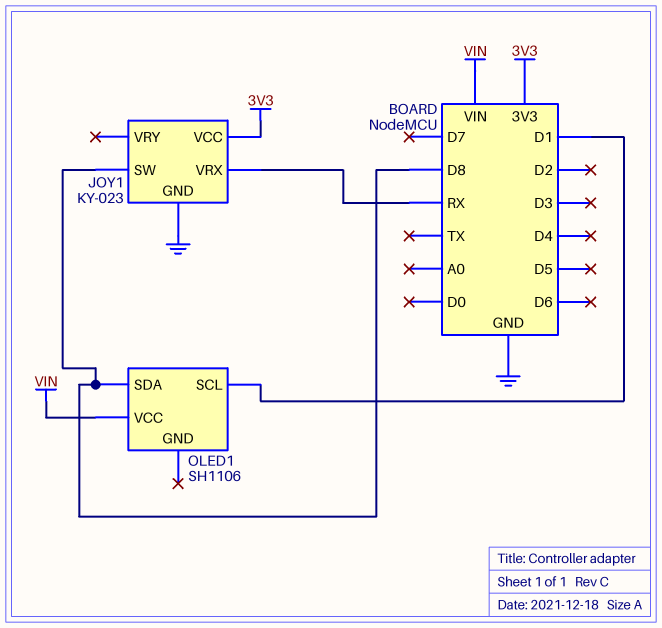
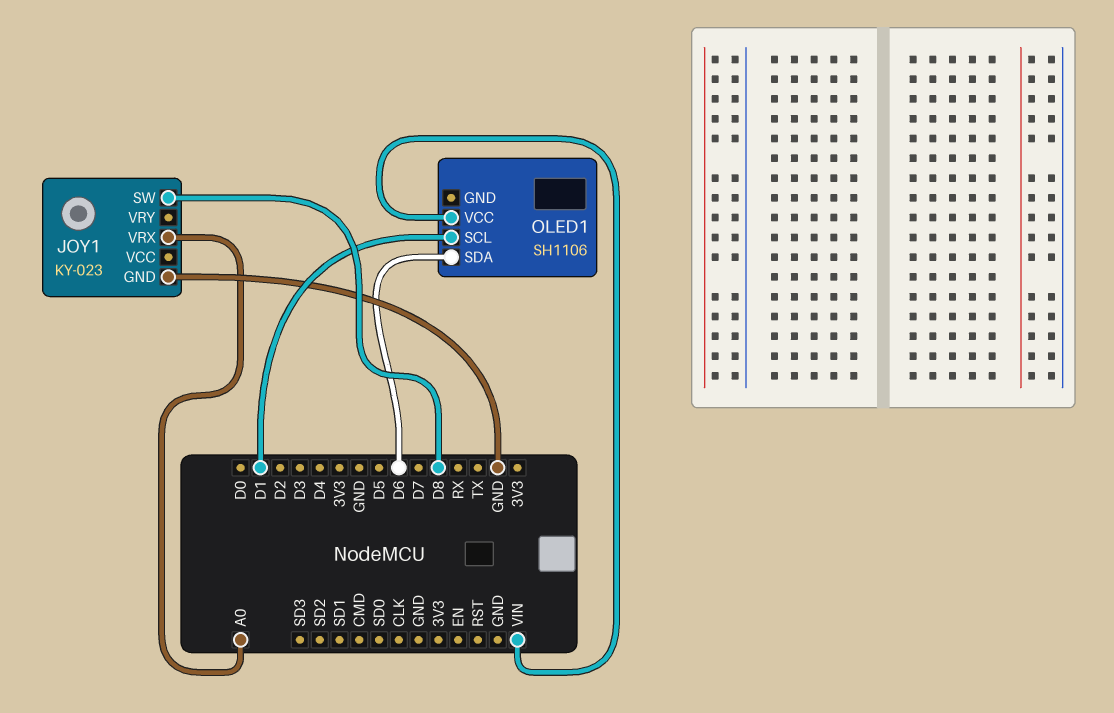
JOY1 pin VCC: 3V3 -> none
JOY1 pin VRX: RX -> A0
OLED1 pin SDA: D8 -> D6

